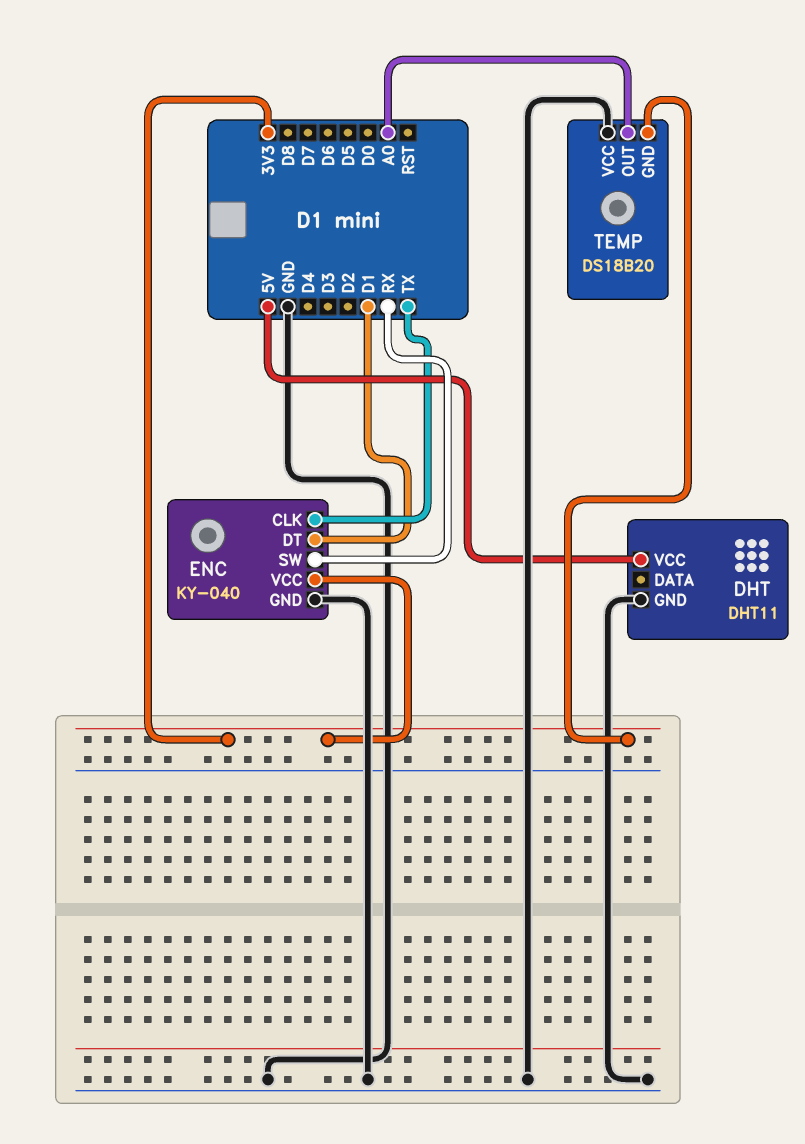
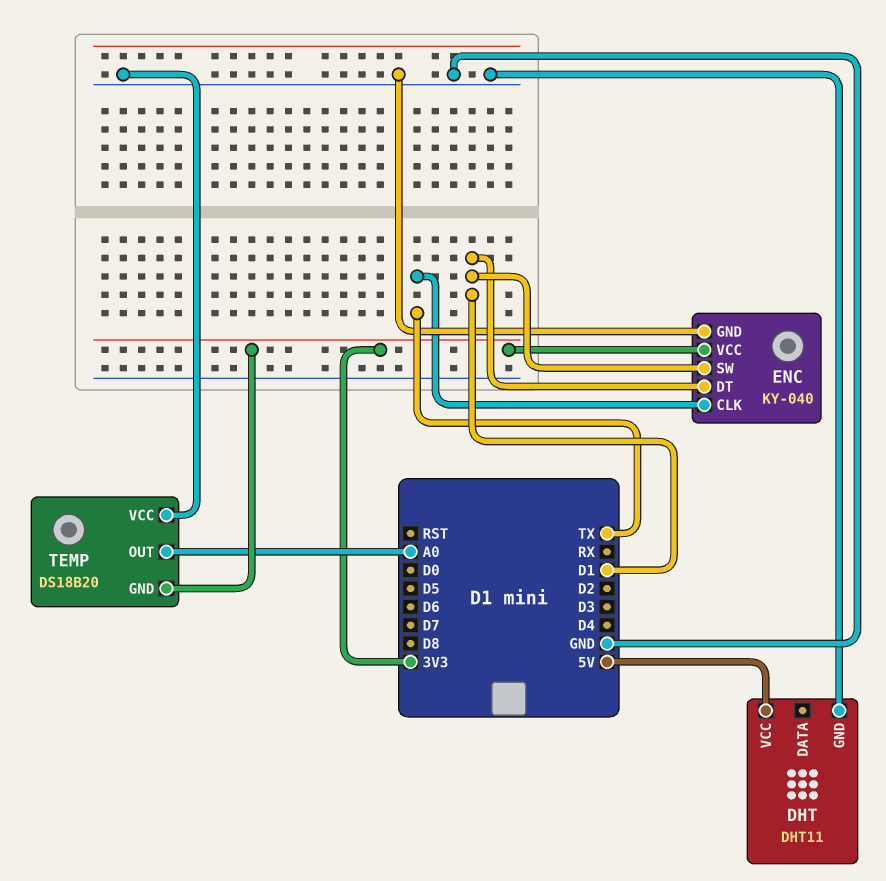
ENC pin SW: RX -> D1

